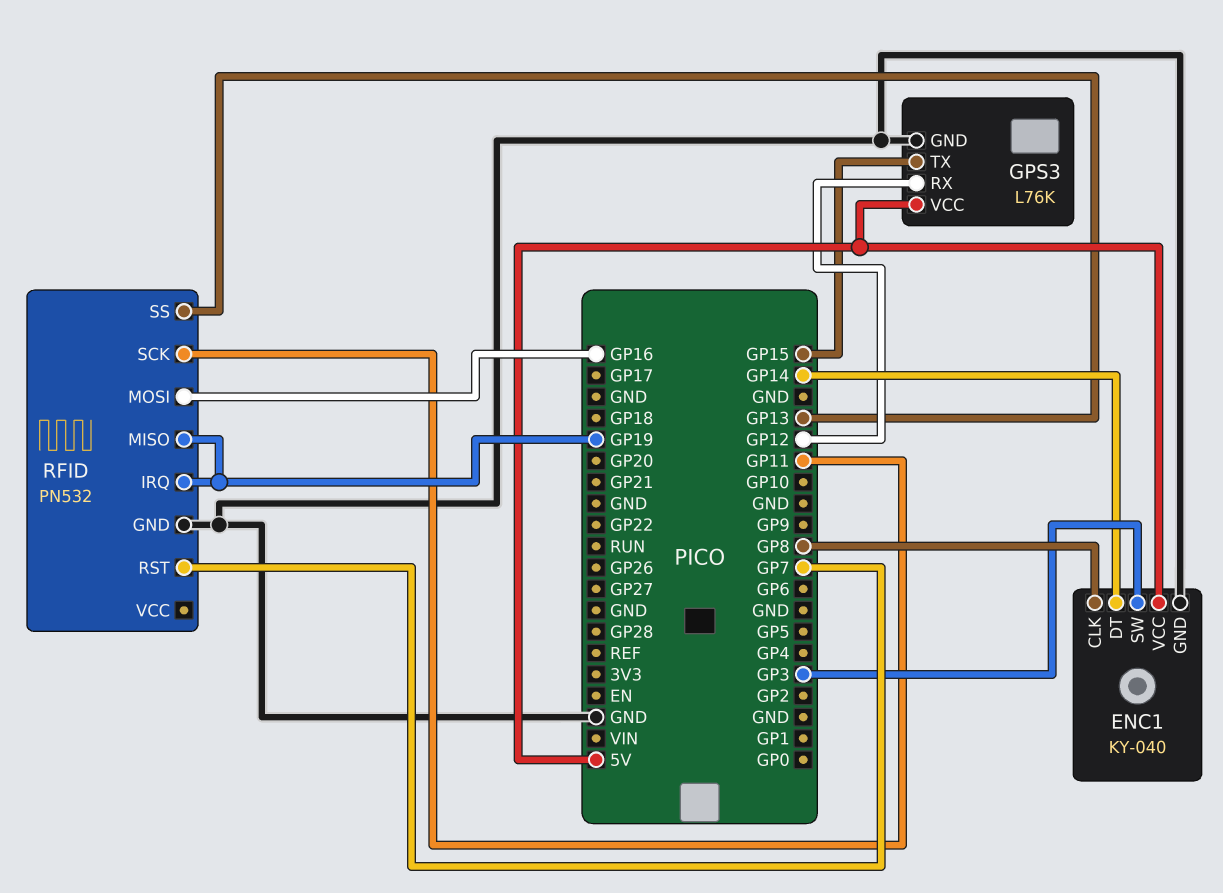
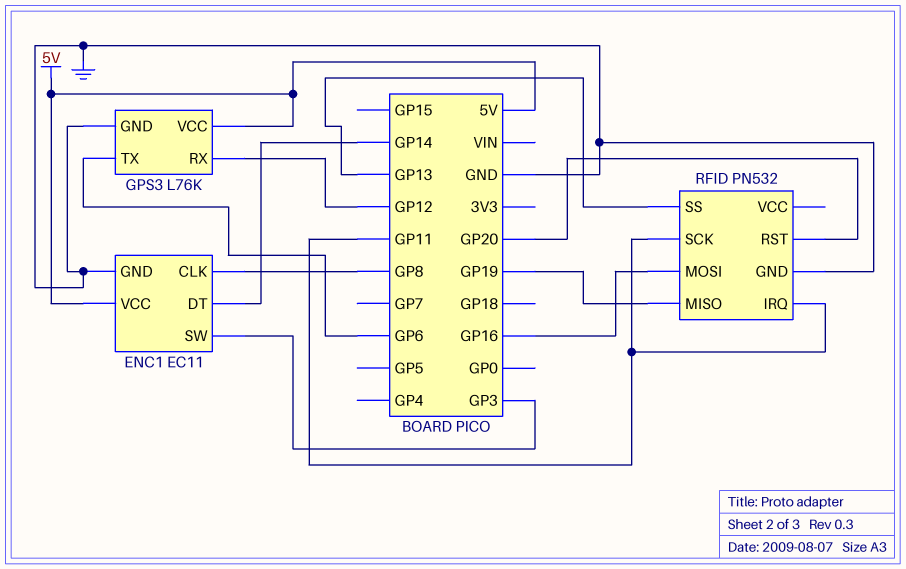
ENC1: KY-040 -> EC11
GPS3 pin TX: GP15 -> GP6
RFID pin IRQ: GP19 -> GP11
RFID pin RST: GP7 -> GP20

